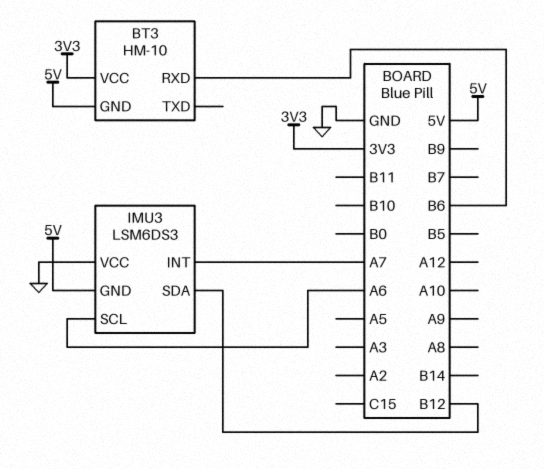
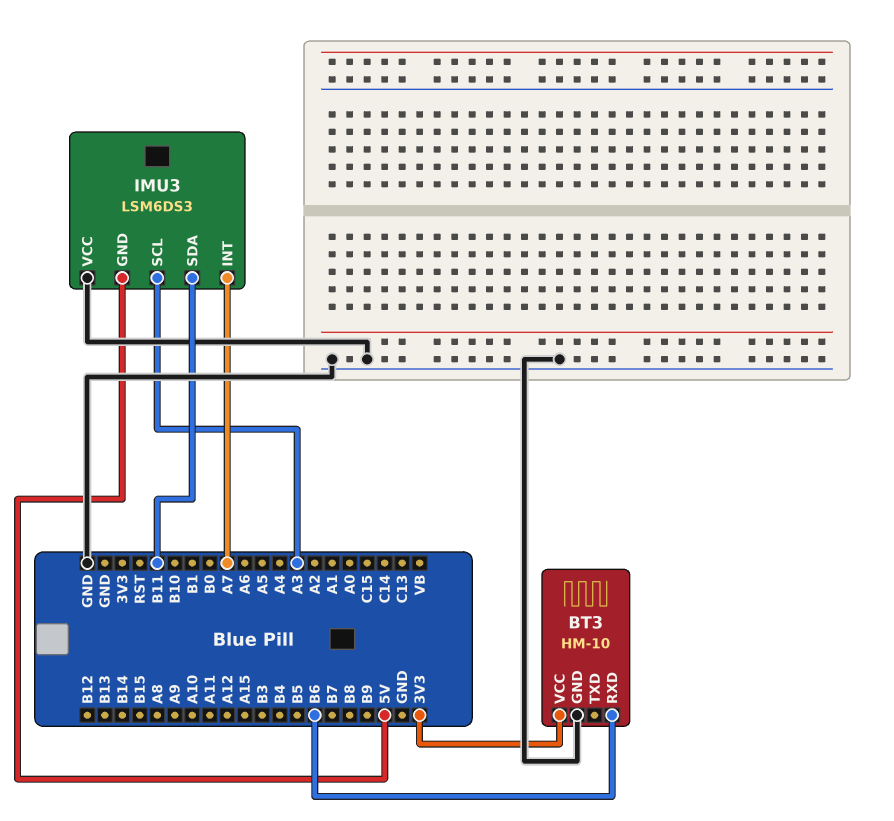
BT3 pin GND: 5V -> GND
IMU3 pin SCL: A6 -> A3
IMU3 pin SDA: B12 -> B11

